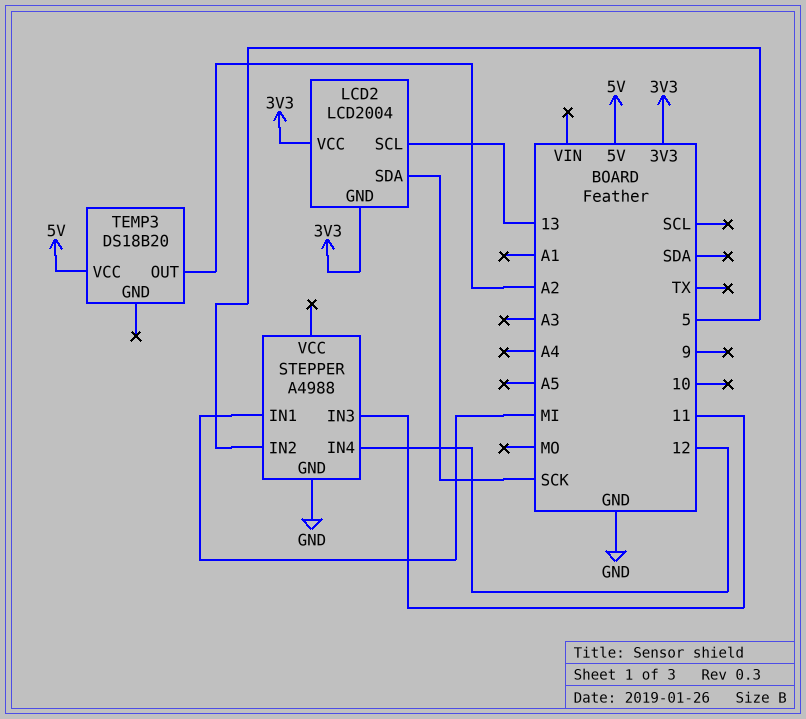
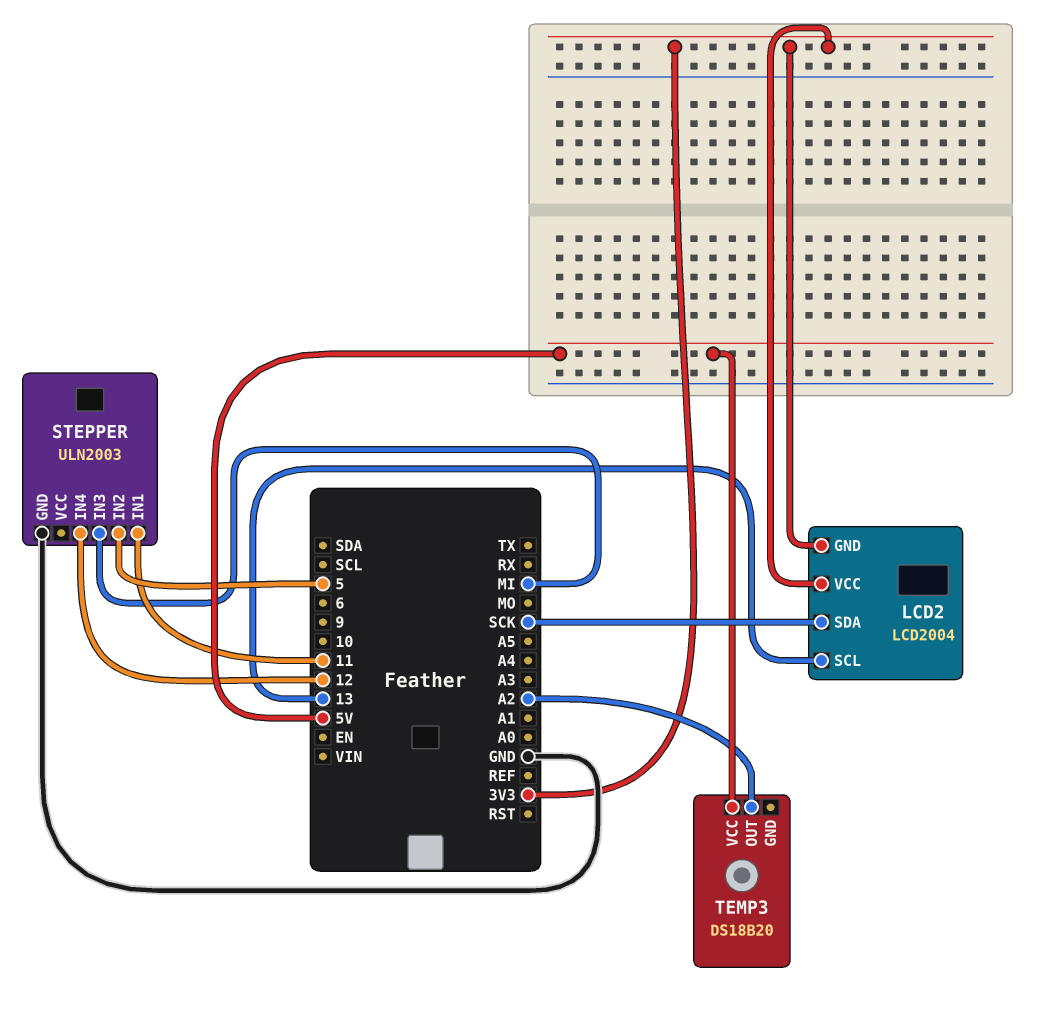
STEPPER: A4988 -> ULN2003
STEPPER pin IN1: MI -> 11
STEPPER pin IN3: 11 -> MI

